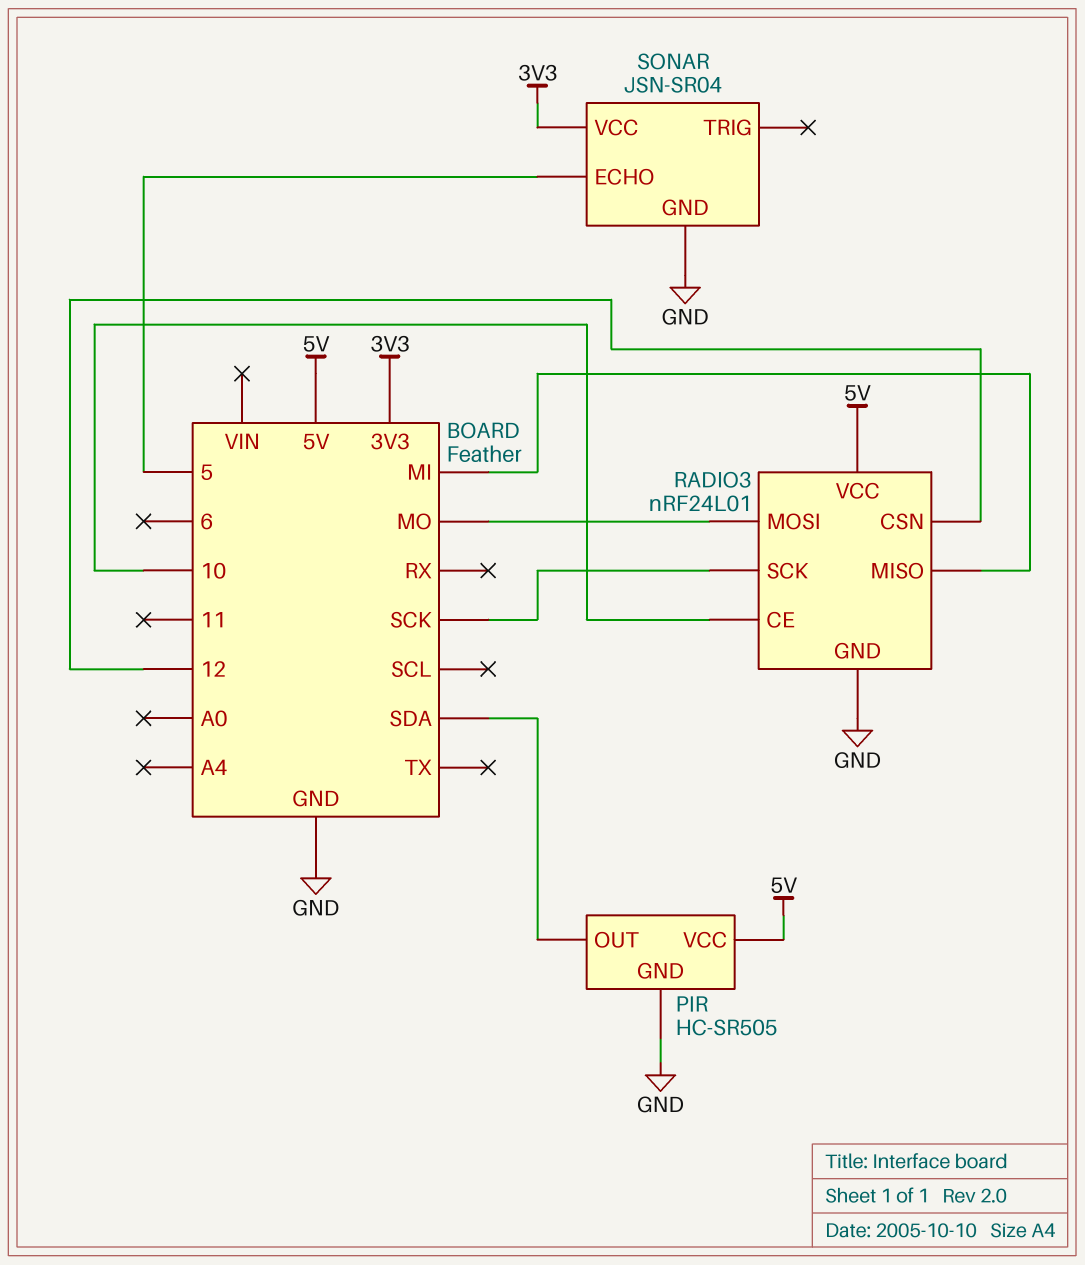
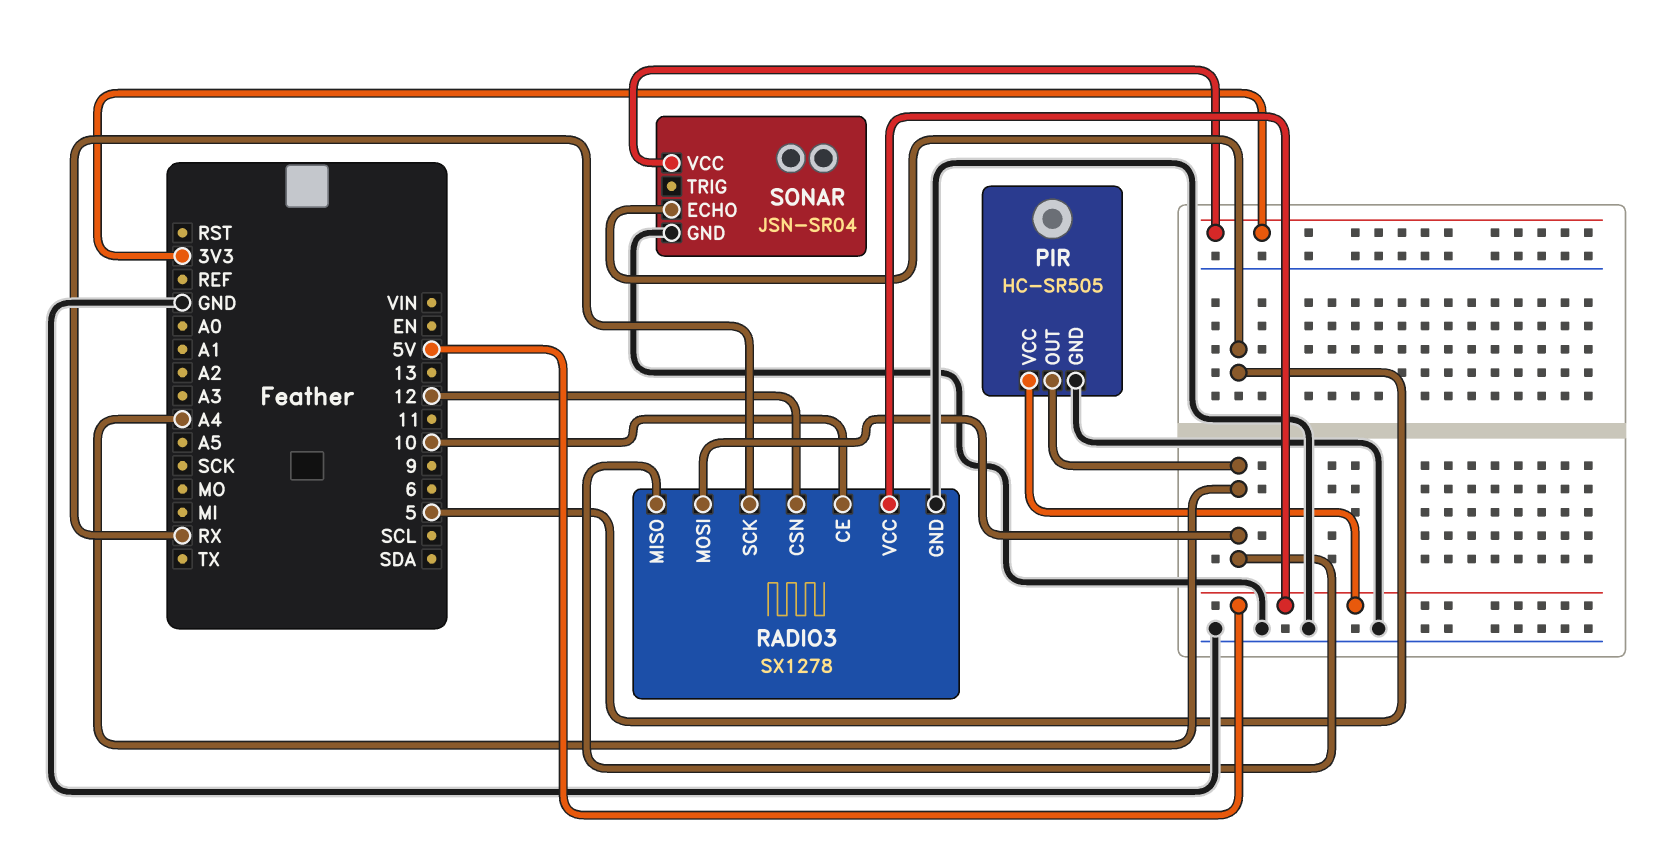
PIR pin OUT: SDA -> A4
RADIO3: nRF24L01 -> SX1278
RADIO3 pin MISO: MI -> A4
RADIO3 pin MOSI: MO -> A4
RADIO3 pin SCK: SCK -> RX

